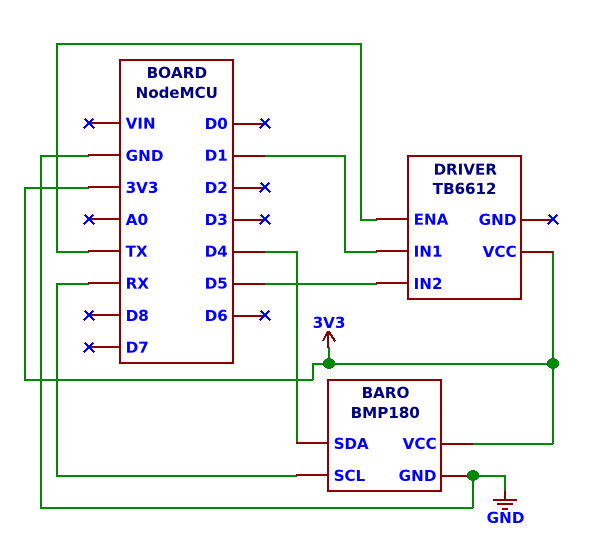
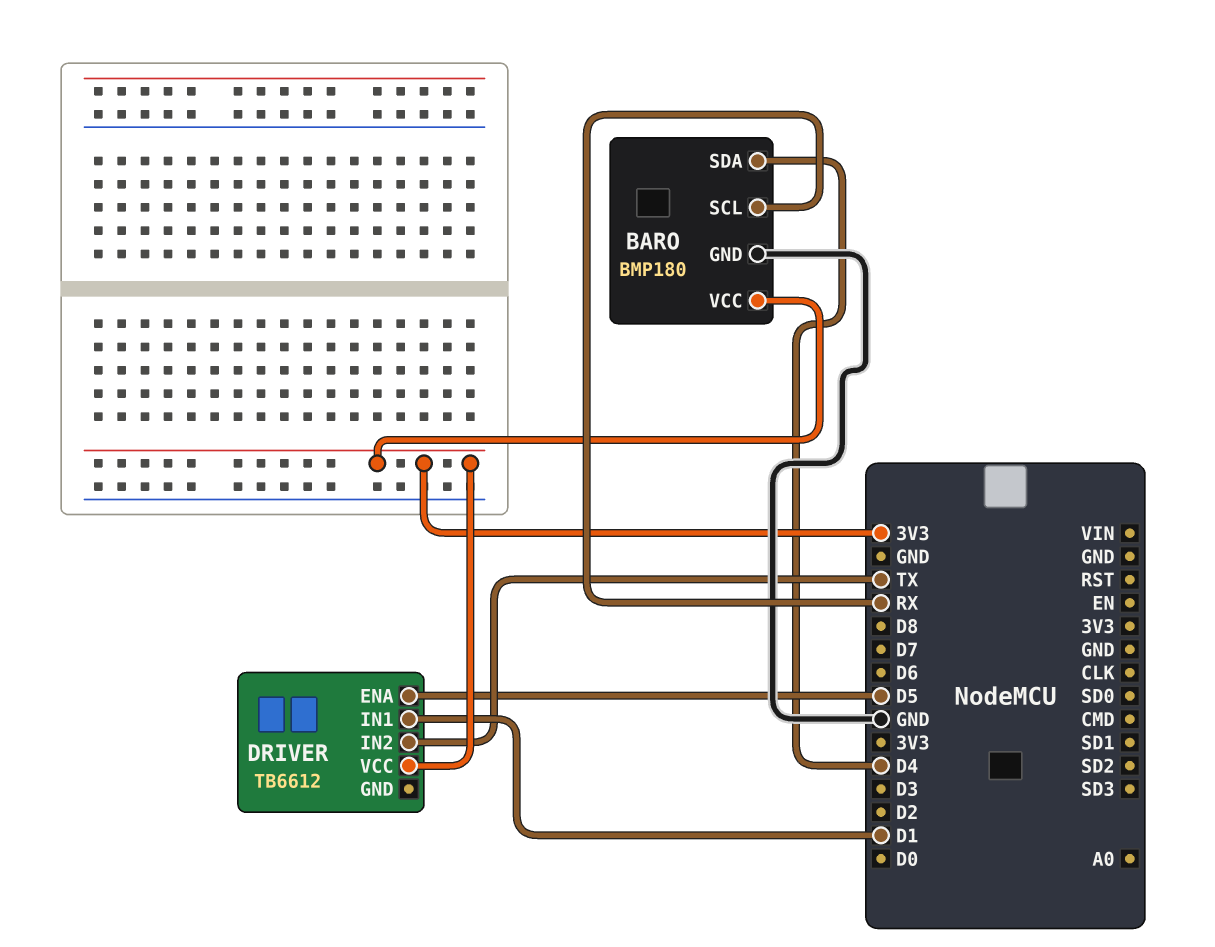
DRIVER pin ENA: TX -> D5
DRIVER pin IN2: D5 -> TX

